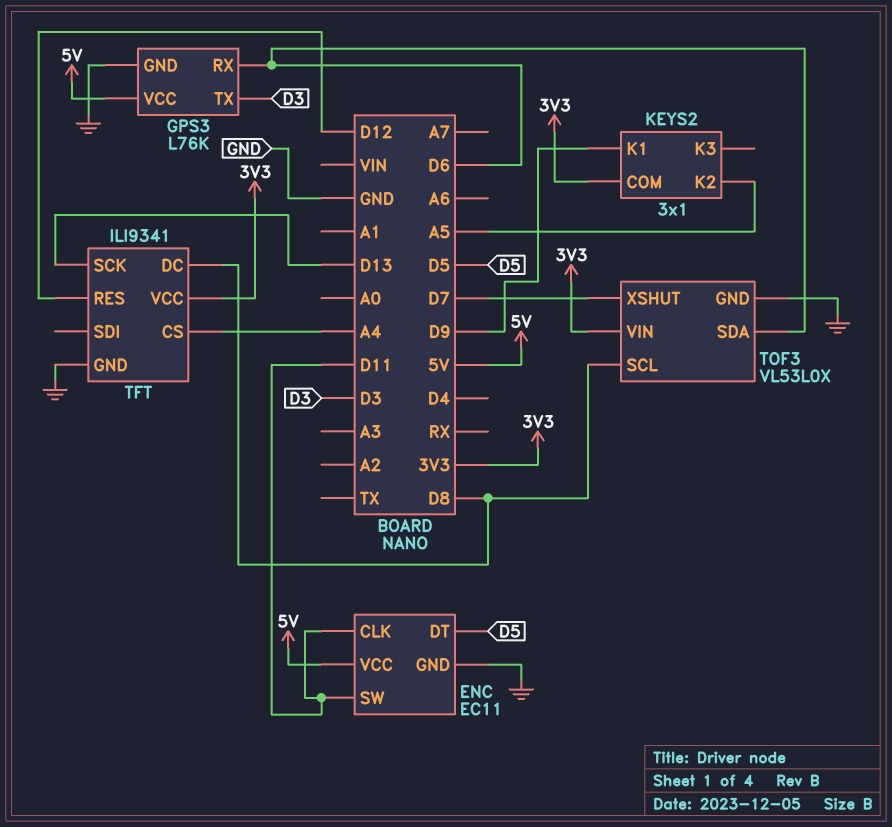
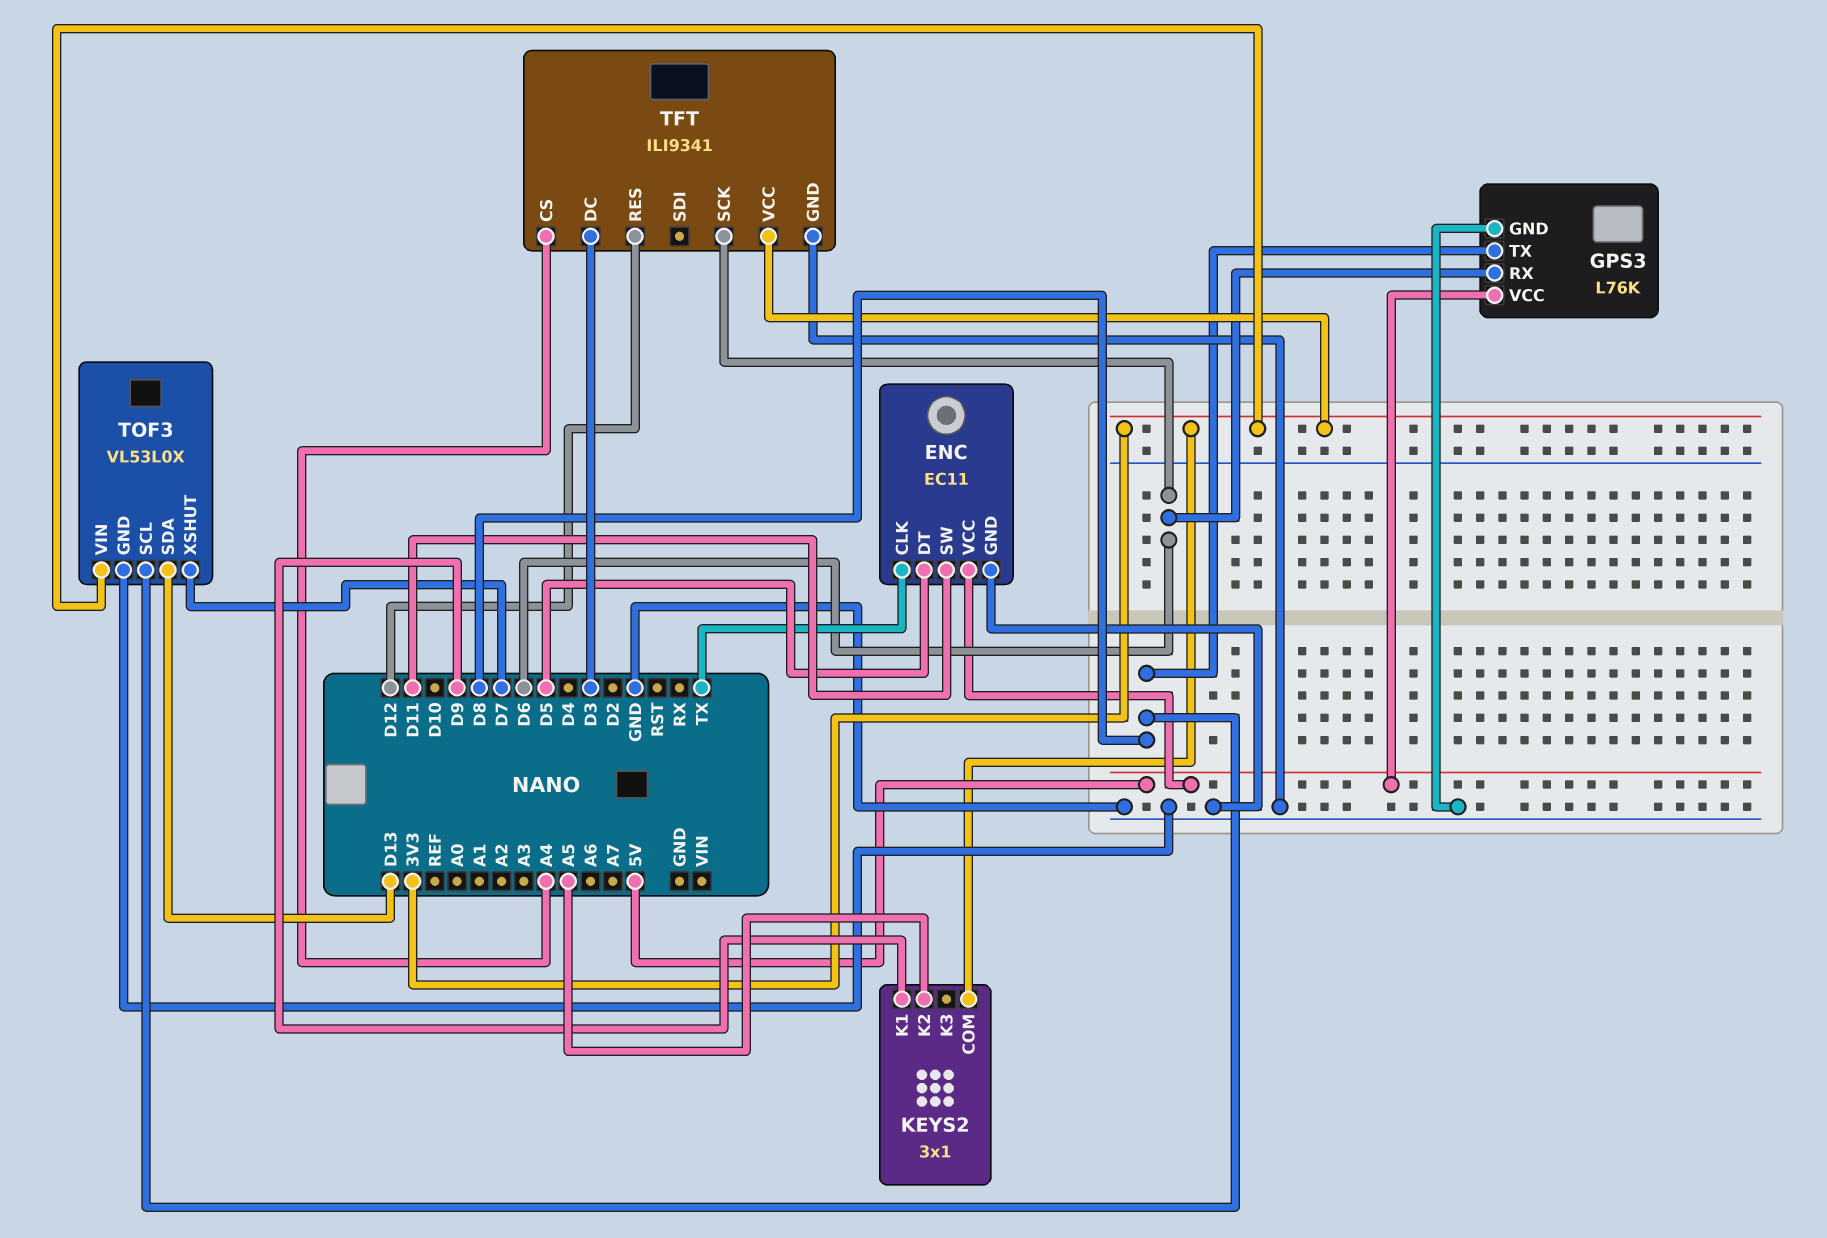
ENC pin CLK: D11 -> TX
GPS3 pin TX: D3 -> D8
TFT pin DC: D8 -> D3
TFT pin SCK: D13 -> D6
TOF3 pin SDA: D6 -> D13

